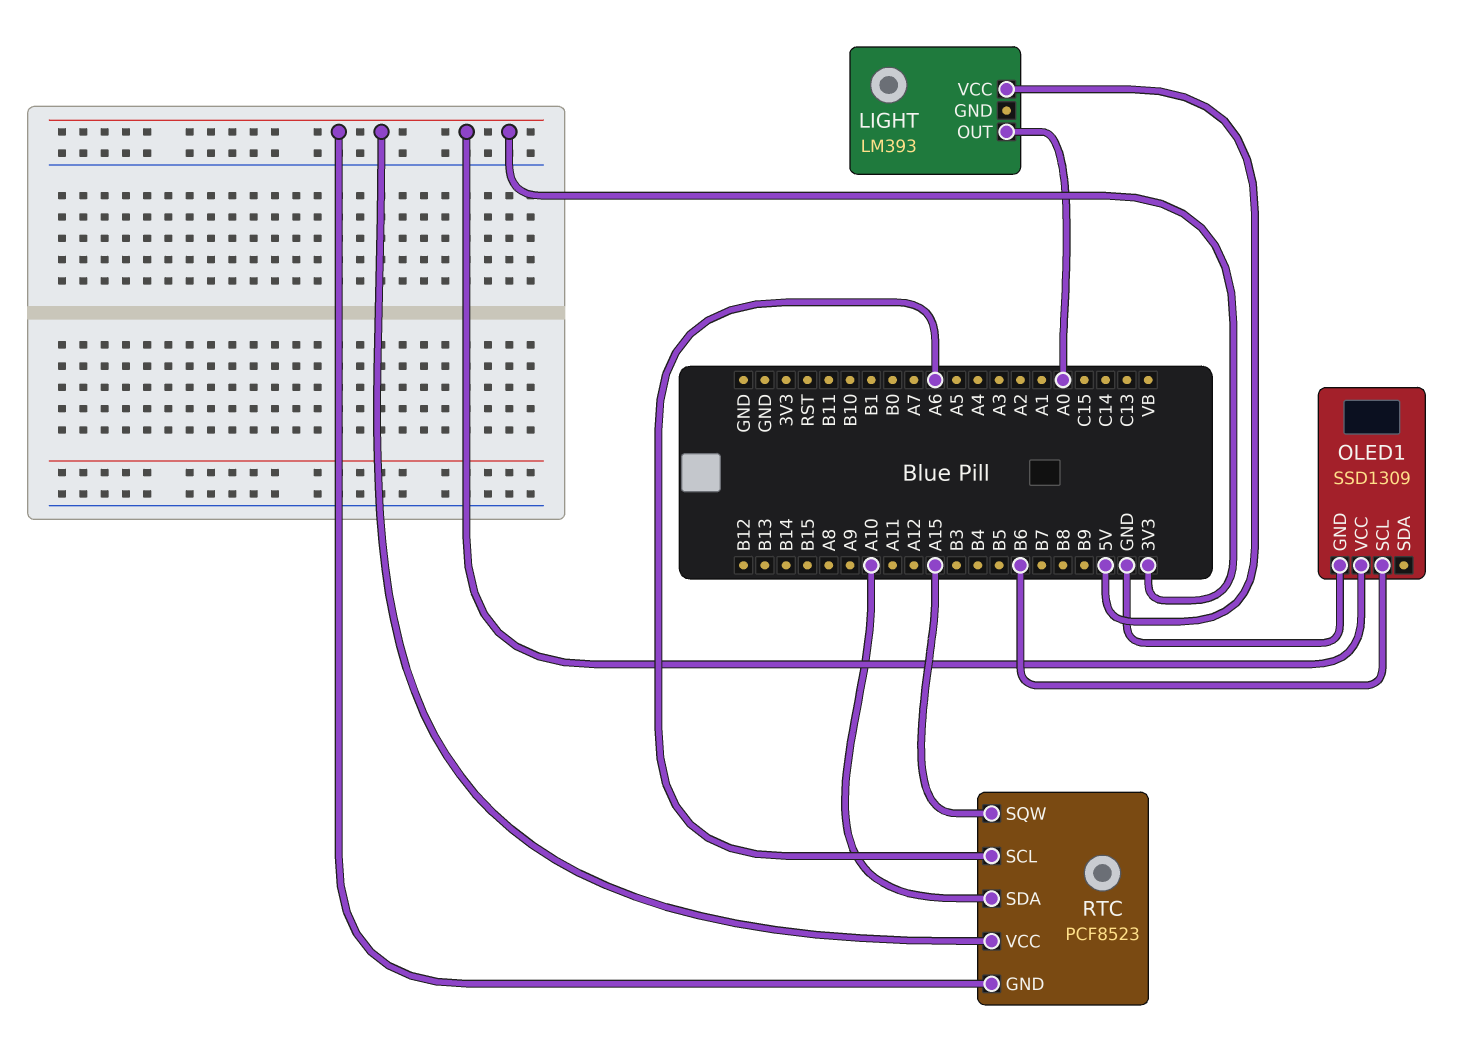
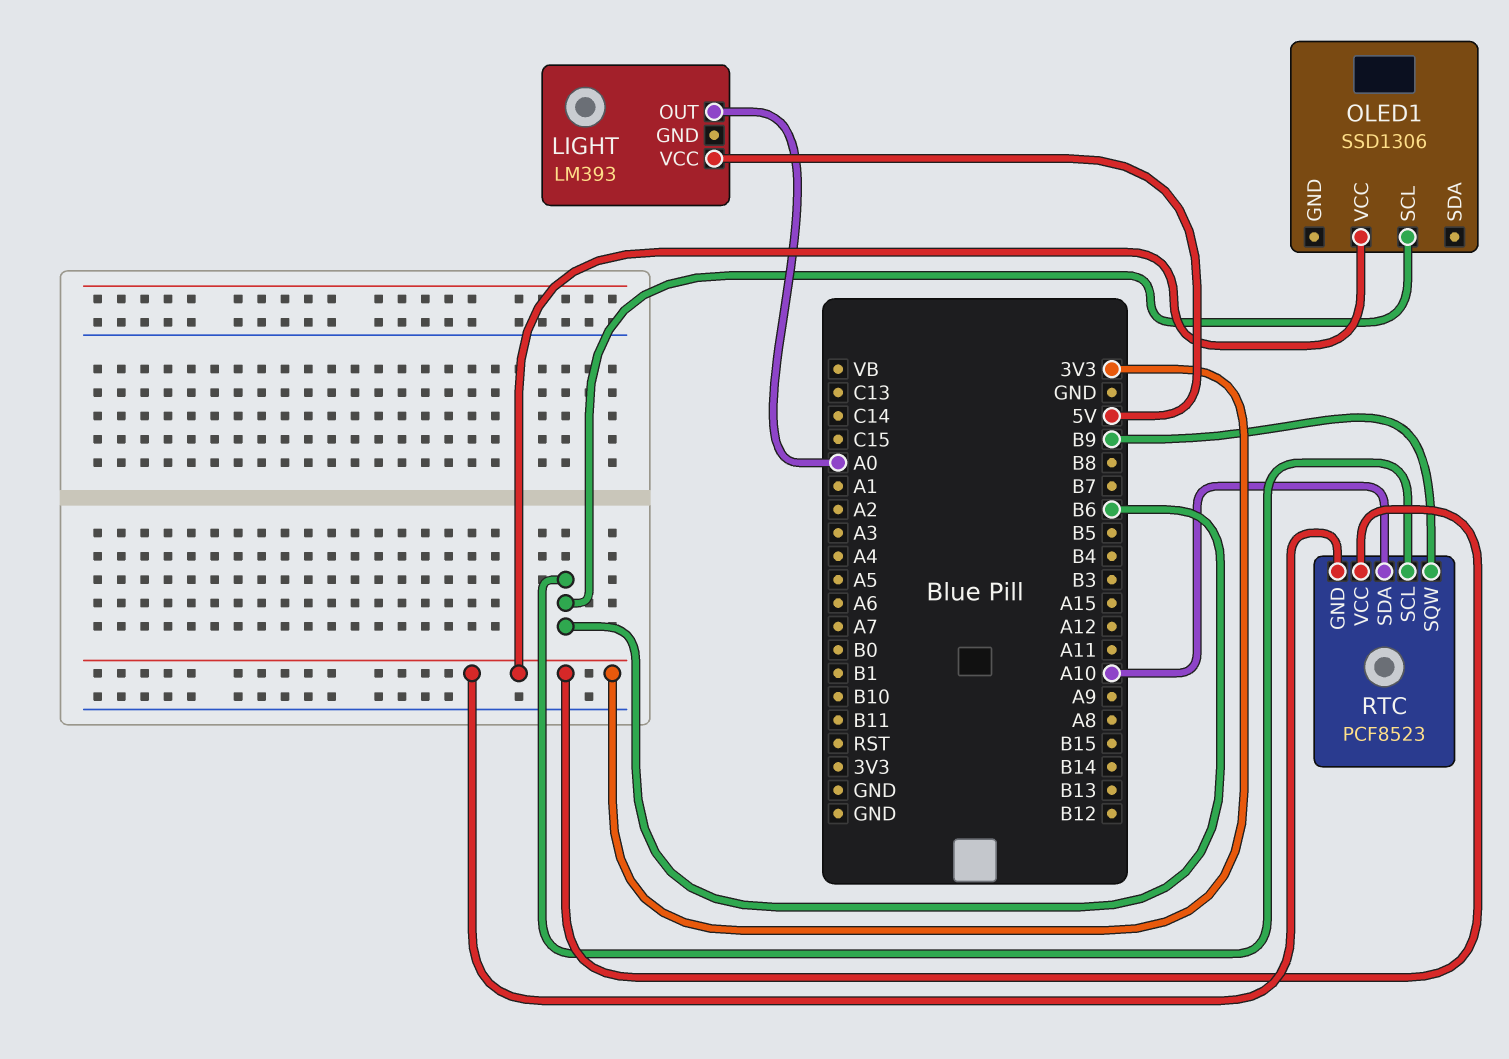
OLED1: SSD1309 -> SSD1306
OLED1 pin GND: GND -> none
RTC pin SCL: A6 -> B6
RTC pin SQW: A15 -> B9

